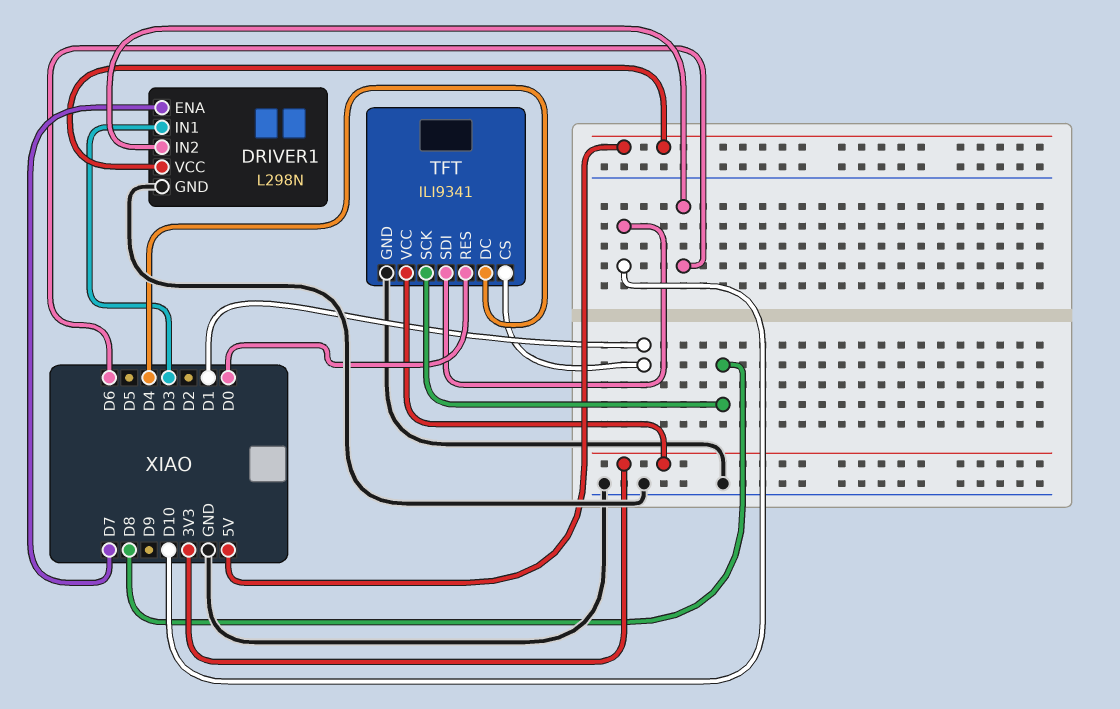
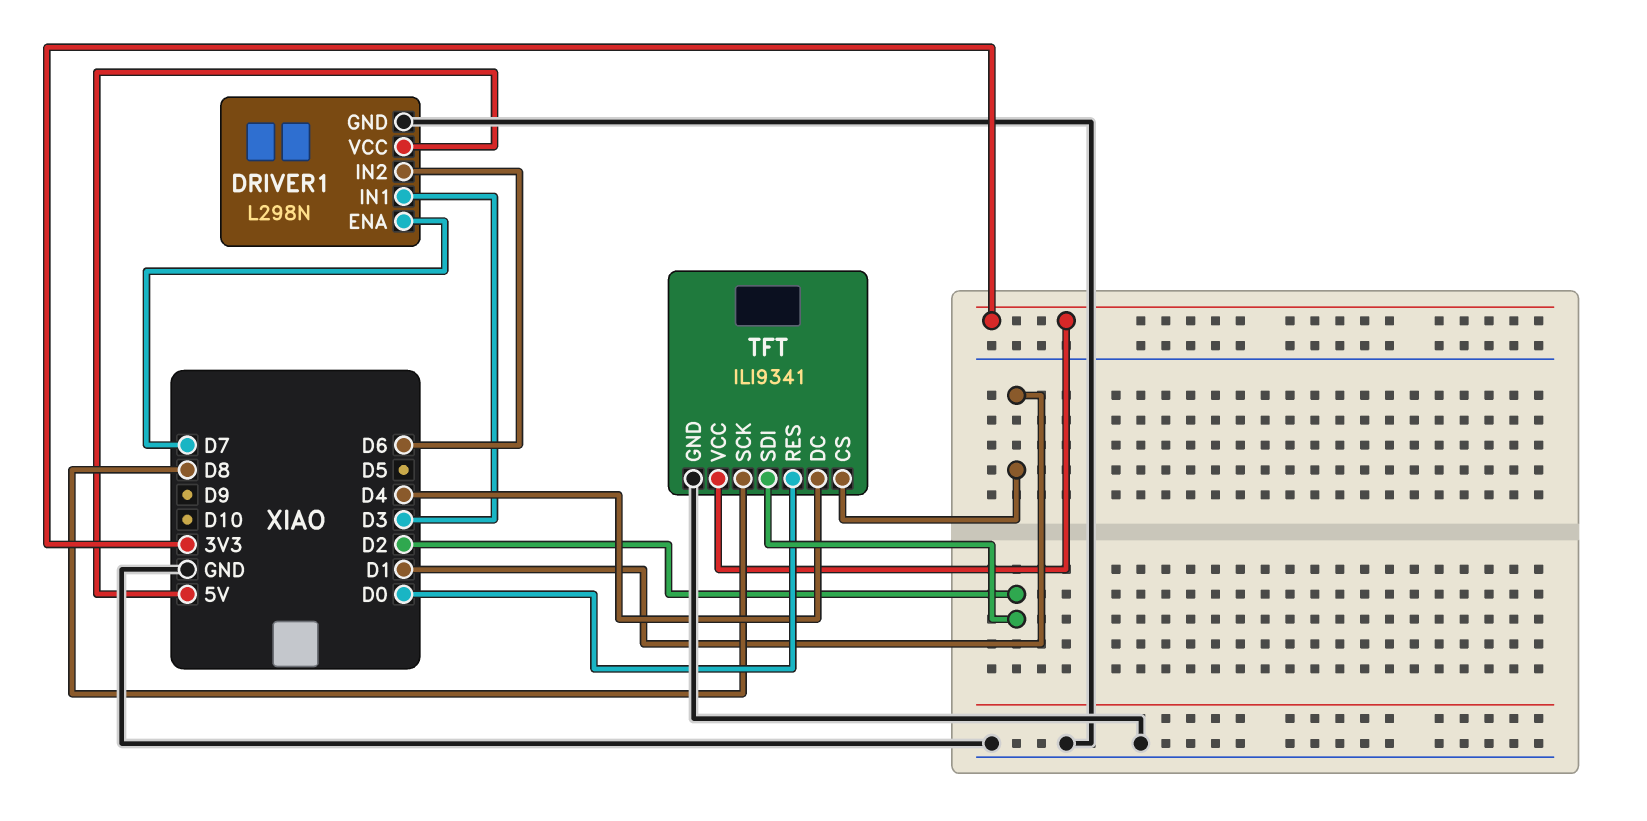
TFT pin SDI: D10 -> D2

